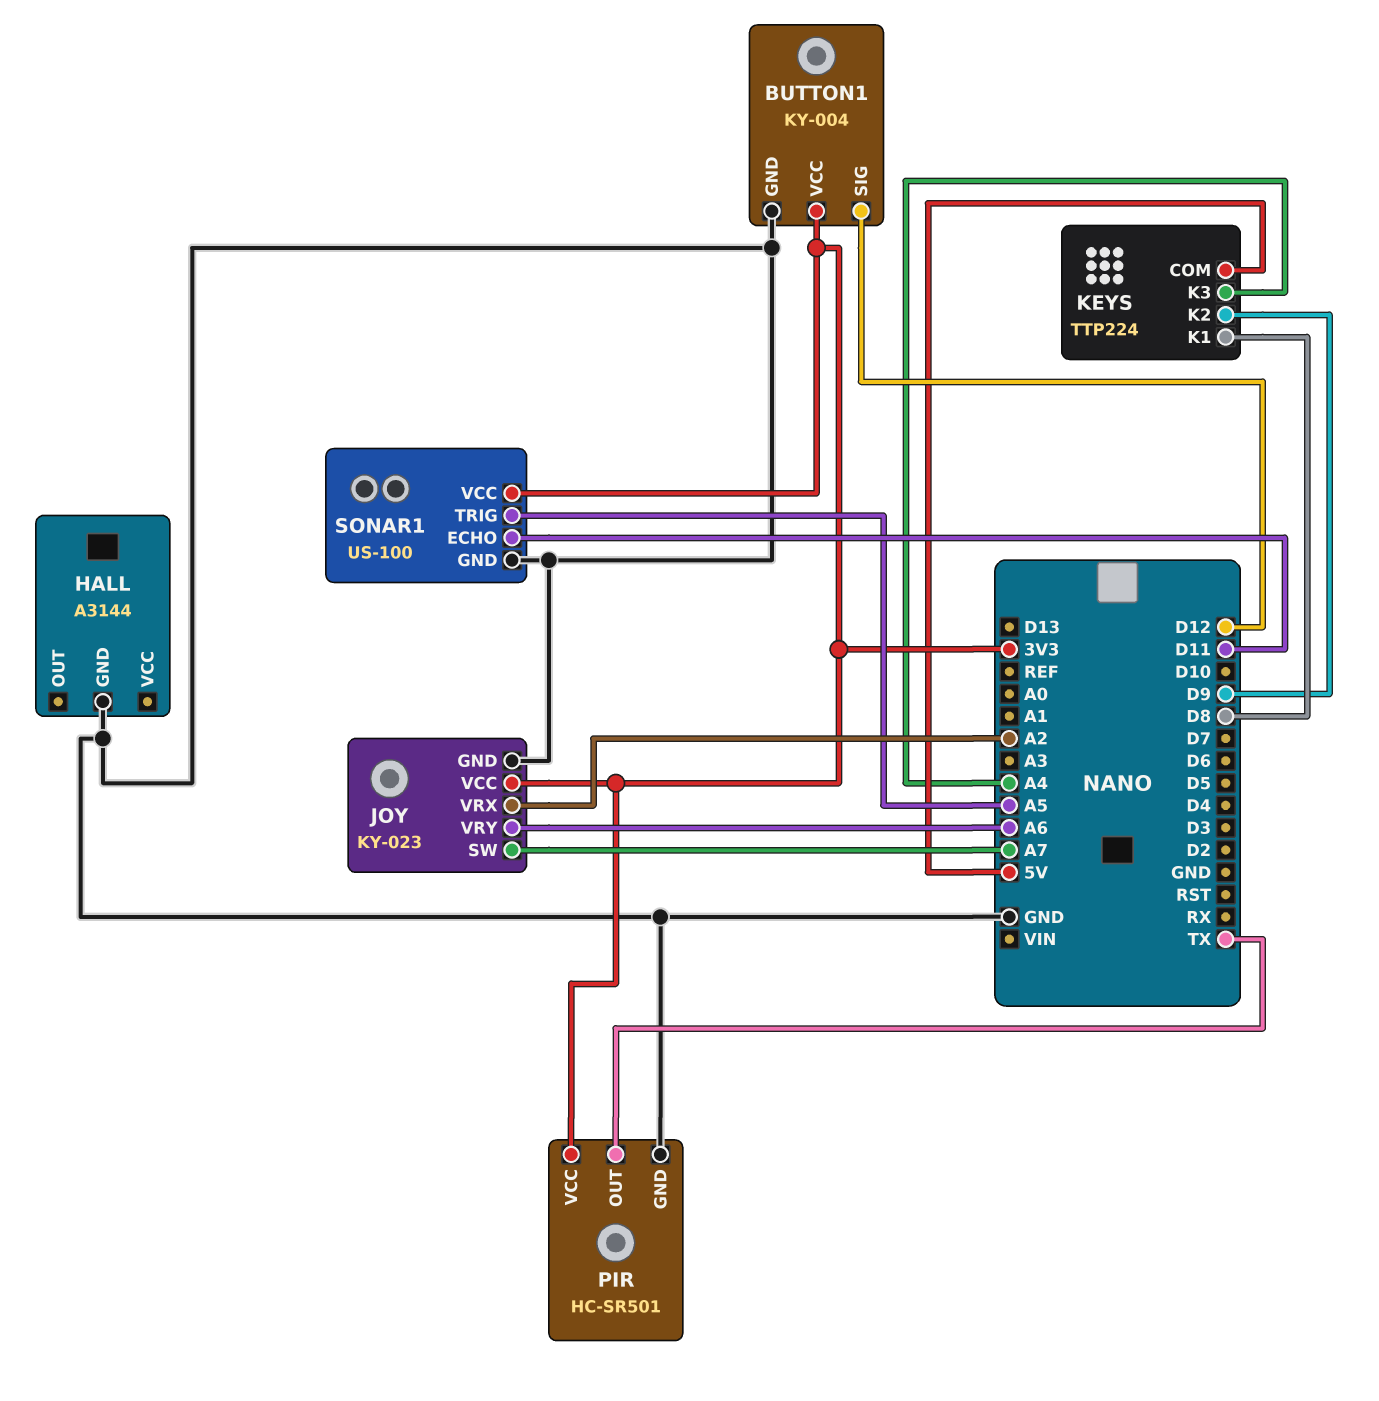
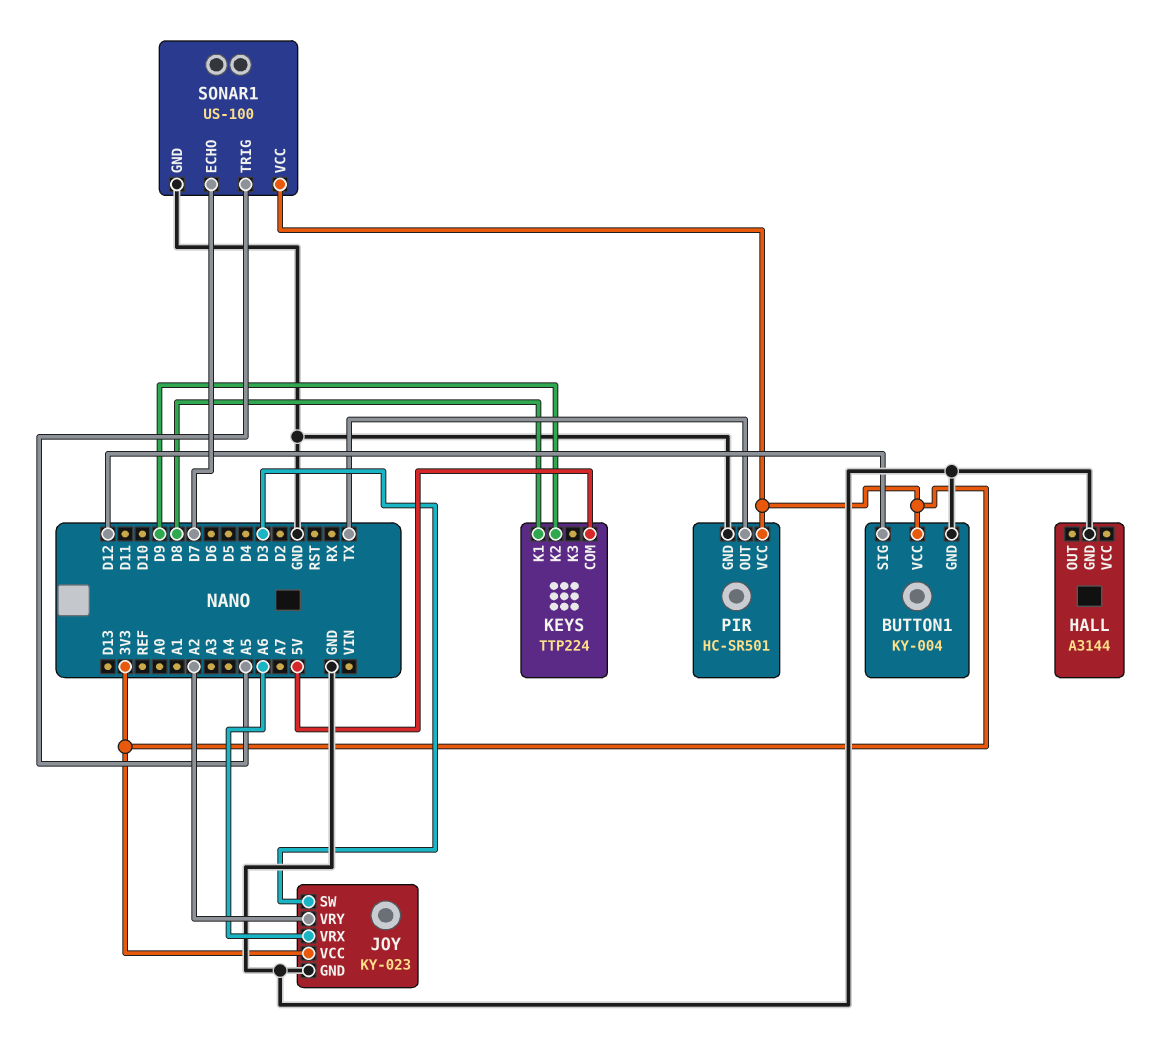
JOY pin SW: A7 -> D3
JOY pin VRX: A2 -> A6
JOY pin VRY: A6 -> A2
KEYS pin K3: A4 -> none
SONAR1 pin ECHO: D11 -> D7

